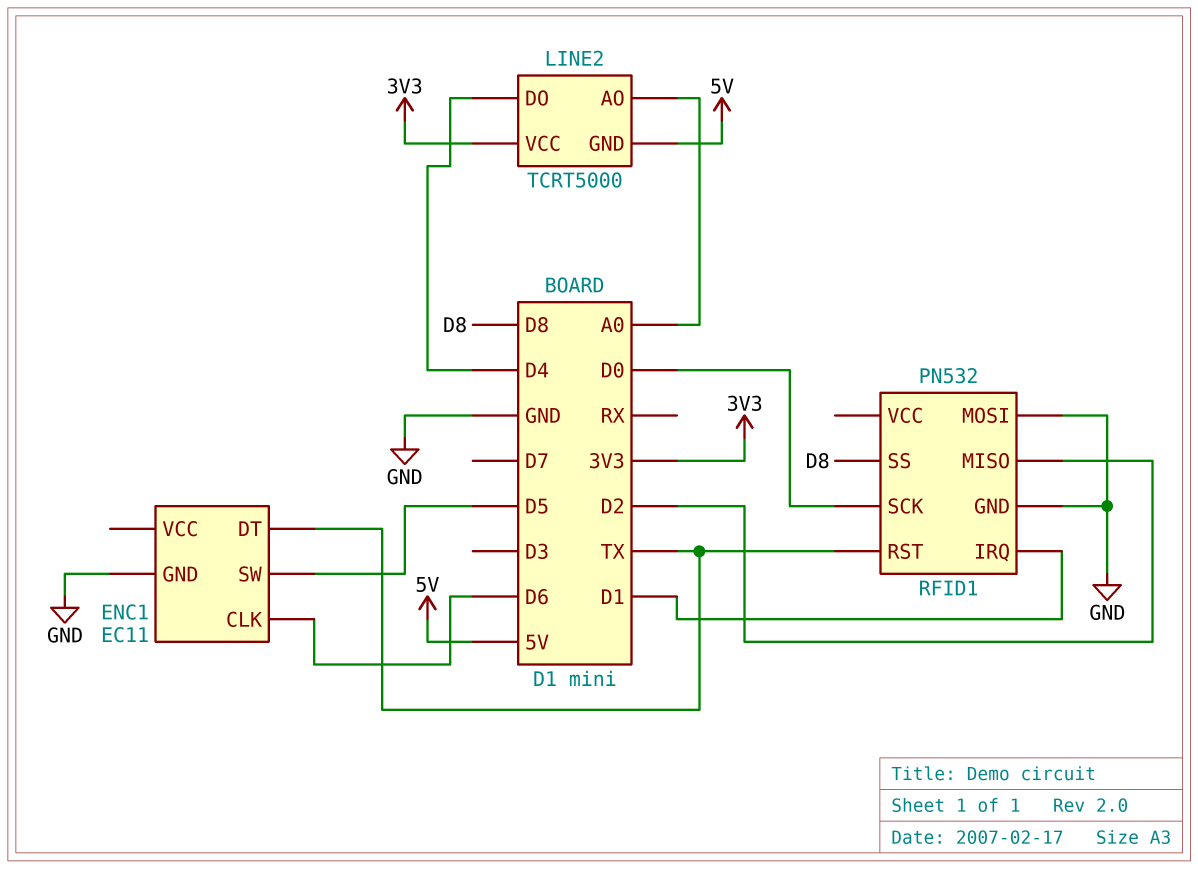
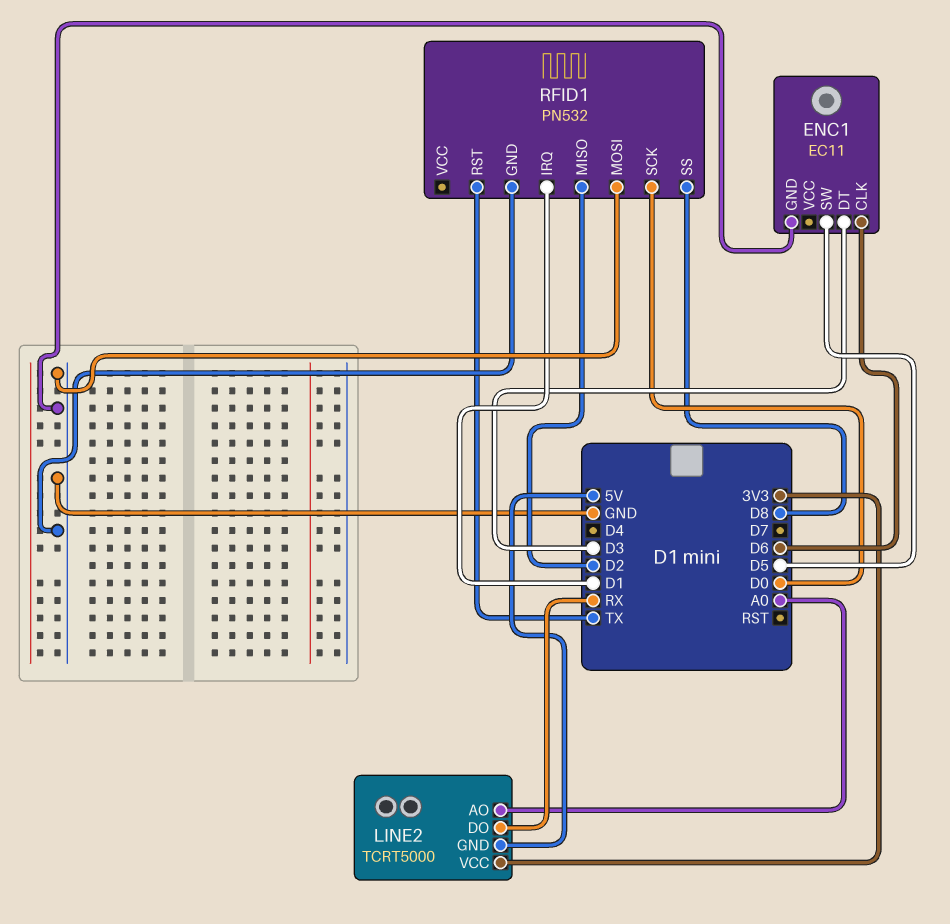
ENC1 pin DT: TX -> D3
LINE2 pin DO: D4 -> RX

